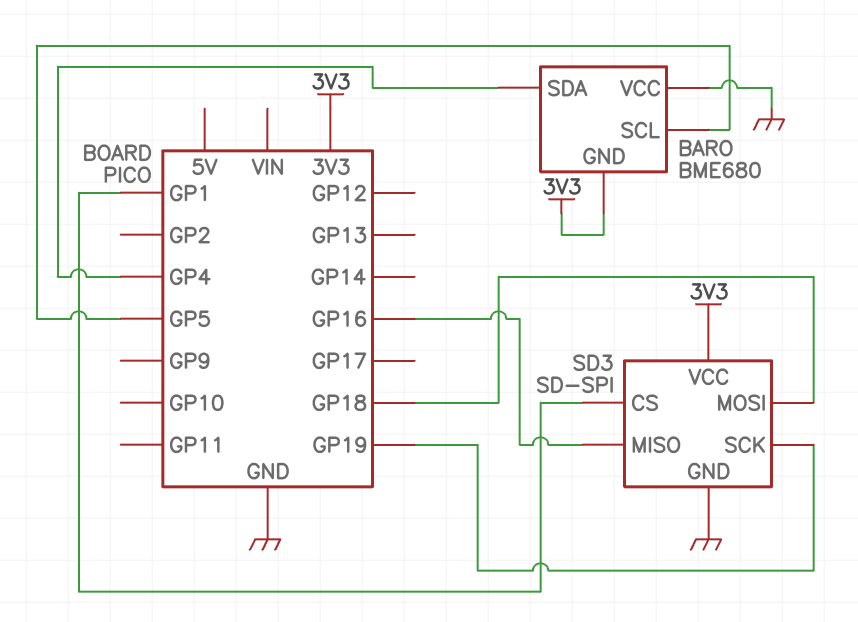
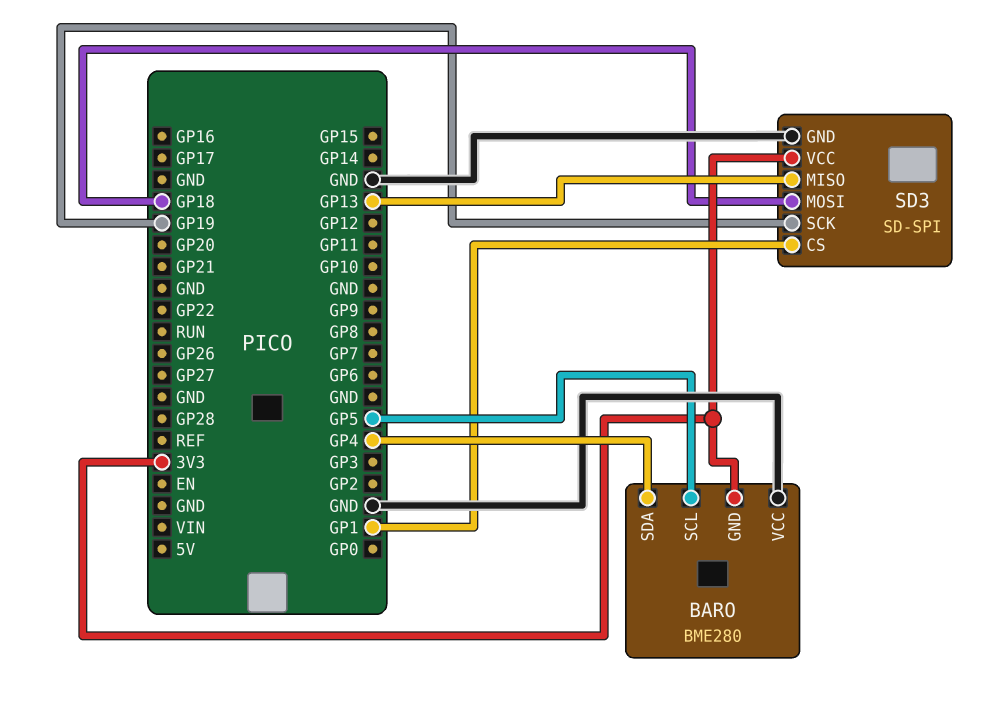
BARO: BME680 -> BME280
SD3 pin MISO: GP16 -> GP13

